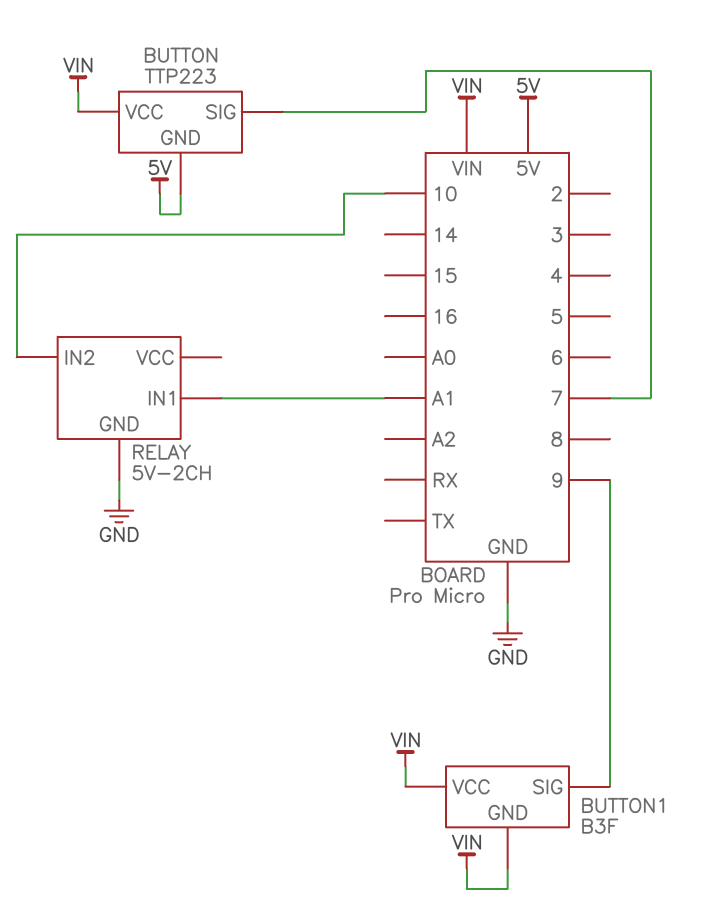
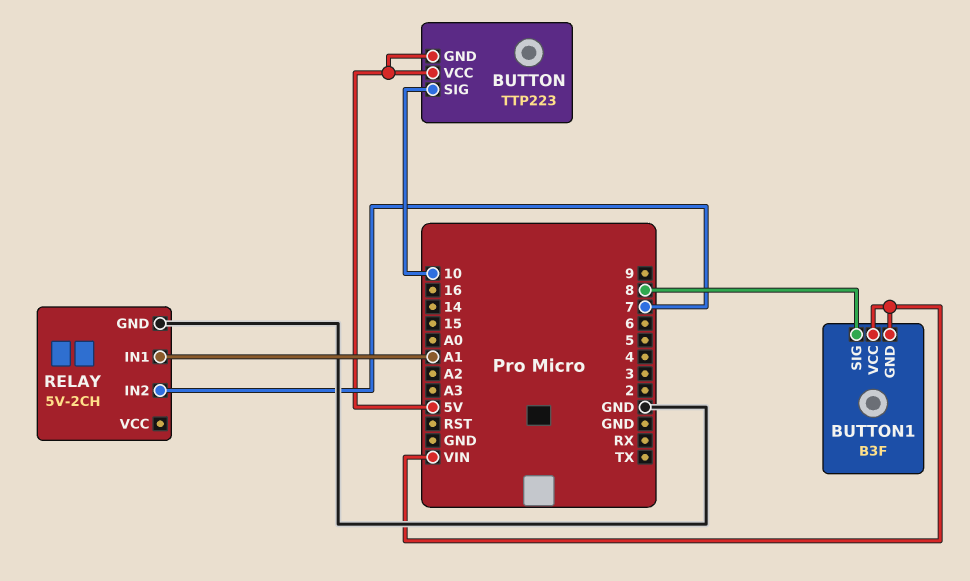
BUTTON pin SIG: 7 -> 10
BUTTON pin VCC: VIN -> 5V
BUTTON1 pin SIG: 9 -> 8
RELAY pin IN2: 10 -> 7

